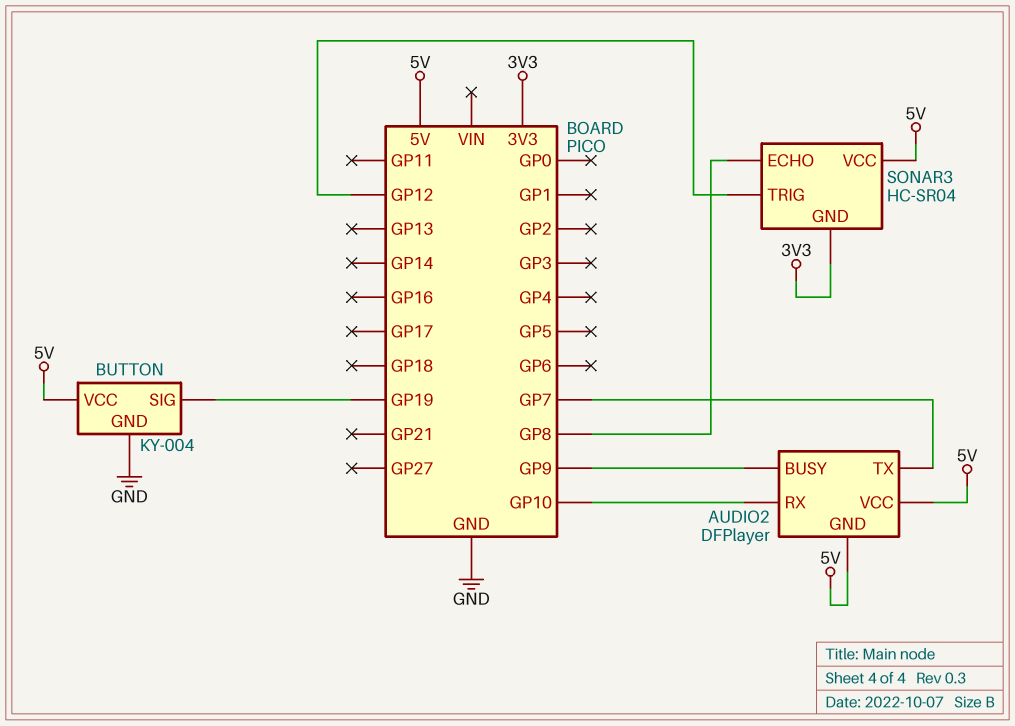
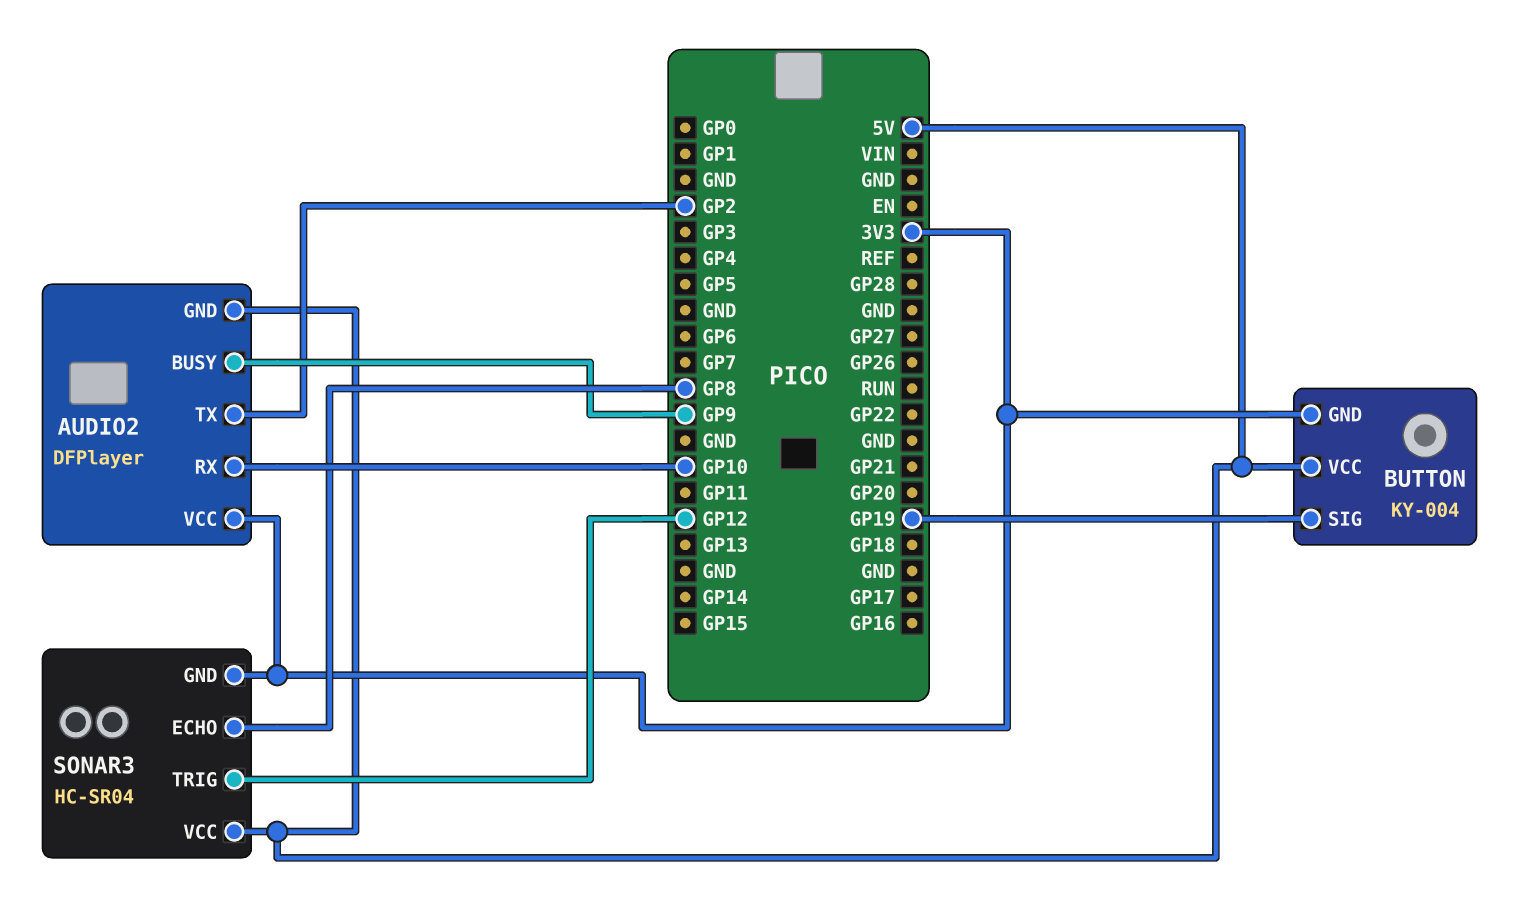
AUDIO2 pin TX: GP7 -> GP2
AUDIO2 pin VCC: 5V -> 3V3
BUTTON pin GND: GND -> 3V3

